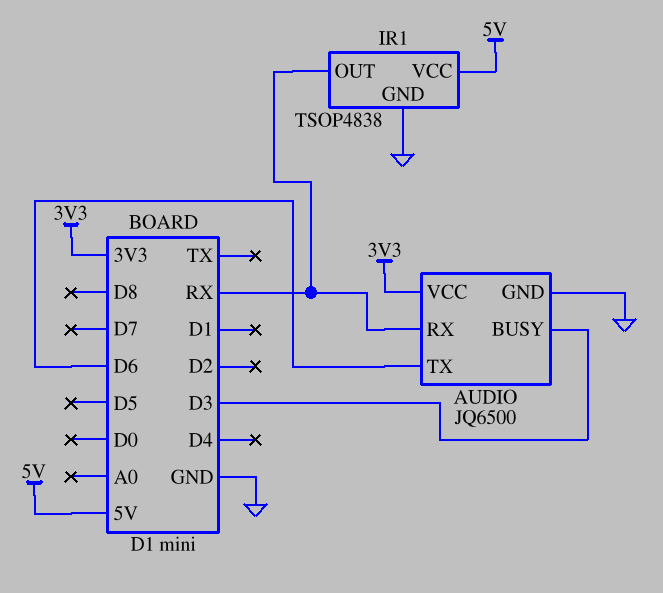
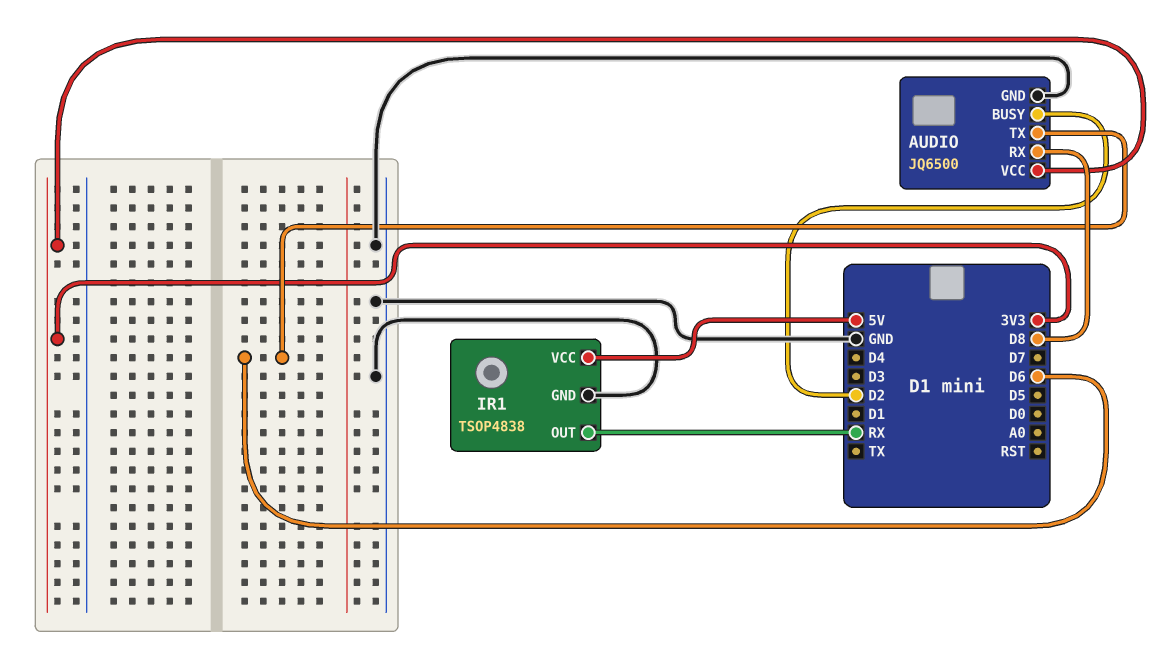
AUDIO pin BUSY: D3 -> D2
AUDIO pin RX: RX -> D8

